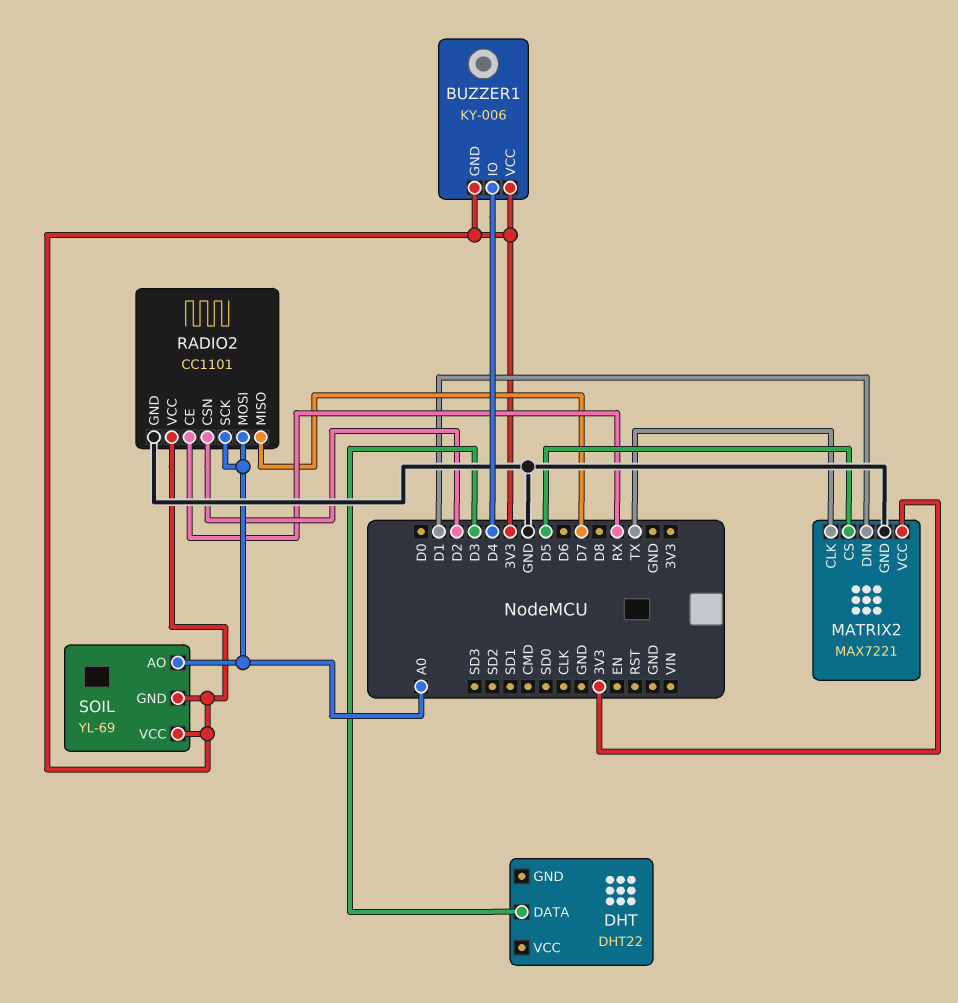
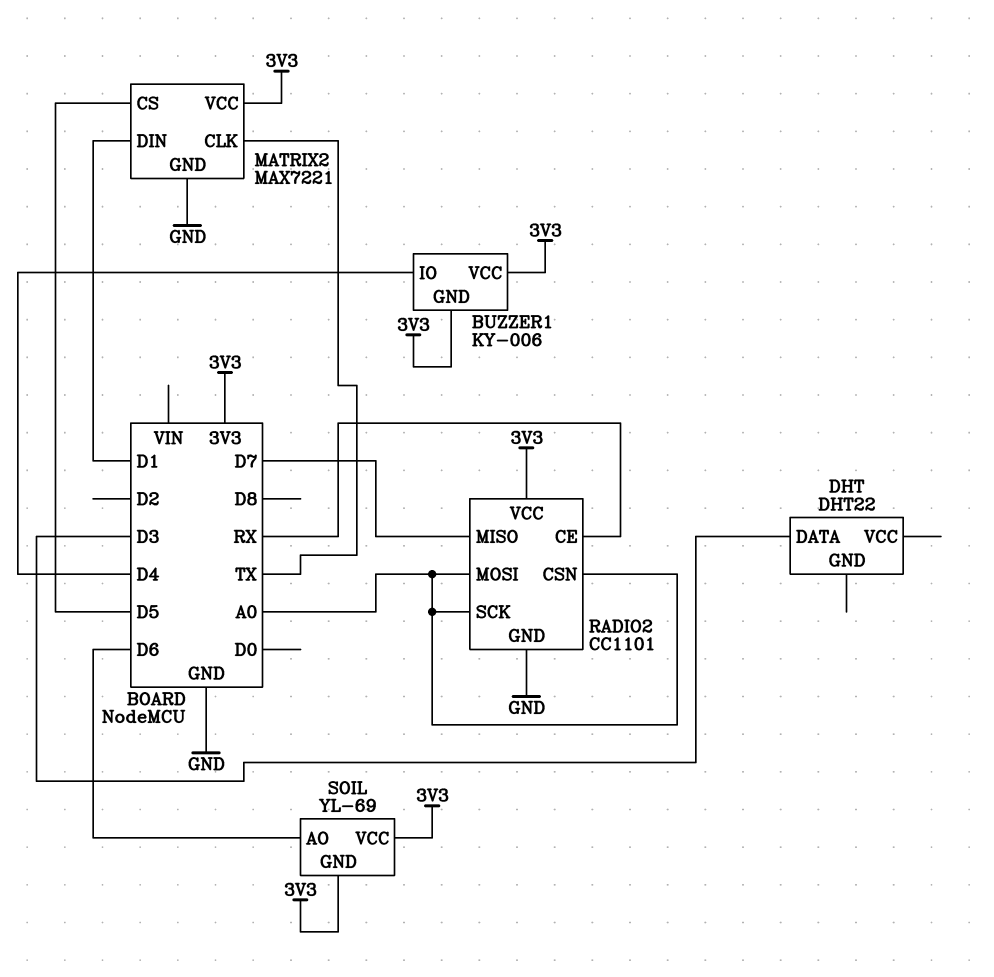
RADIO2 pin CSN: D2 -> A0
SOIL pin AO: A0 -> D6

